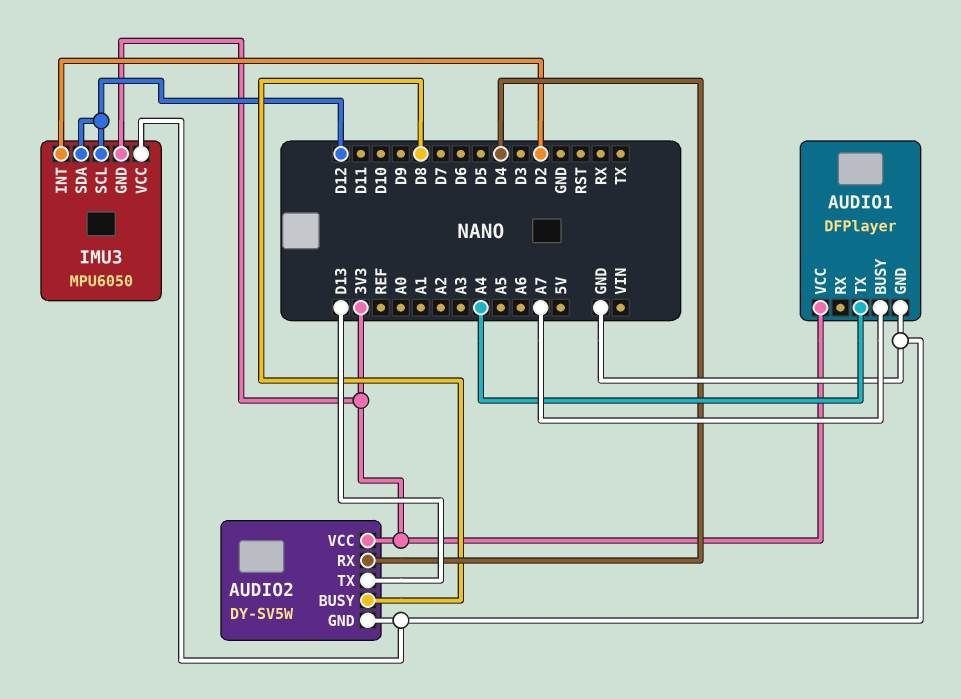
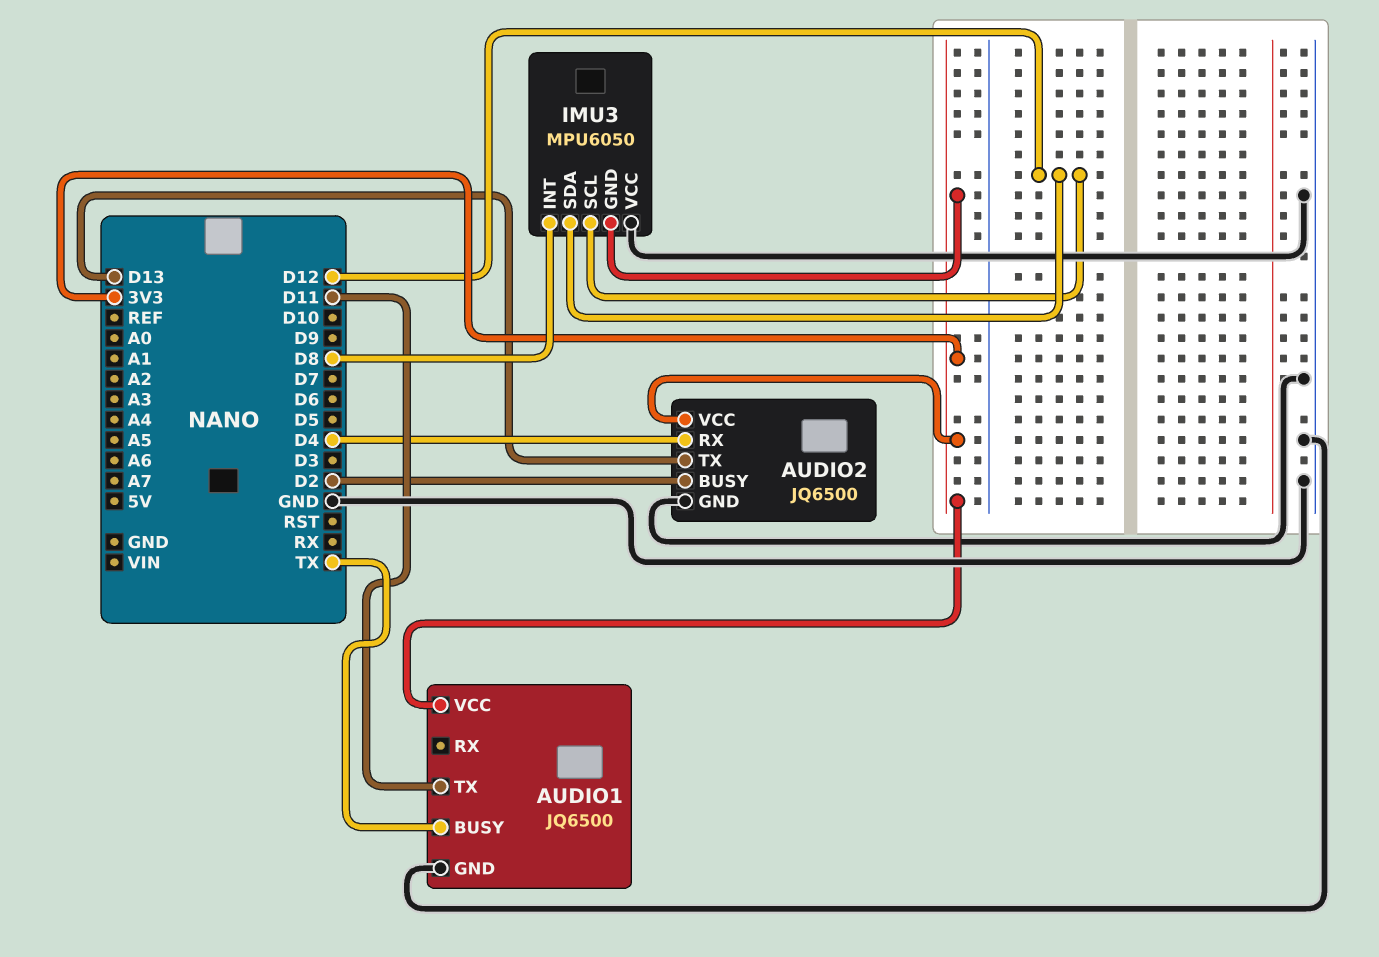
AUDIO1: DFPlayer -> JQ6500
AUDIO1 pin BUSY: A7 -> TX
AUDIO1 pin TX: A4 -> D11
AUDIO2: DY-SV5W -> JQ6500
AUDIO2 pin BUSY: D8 -> D2
IMU3 pin INT: D2 -> D8

